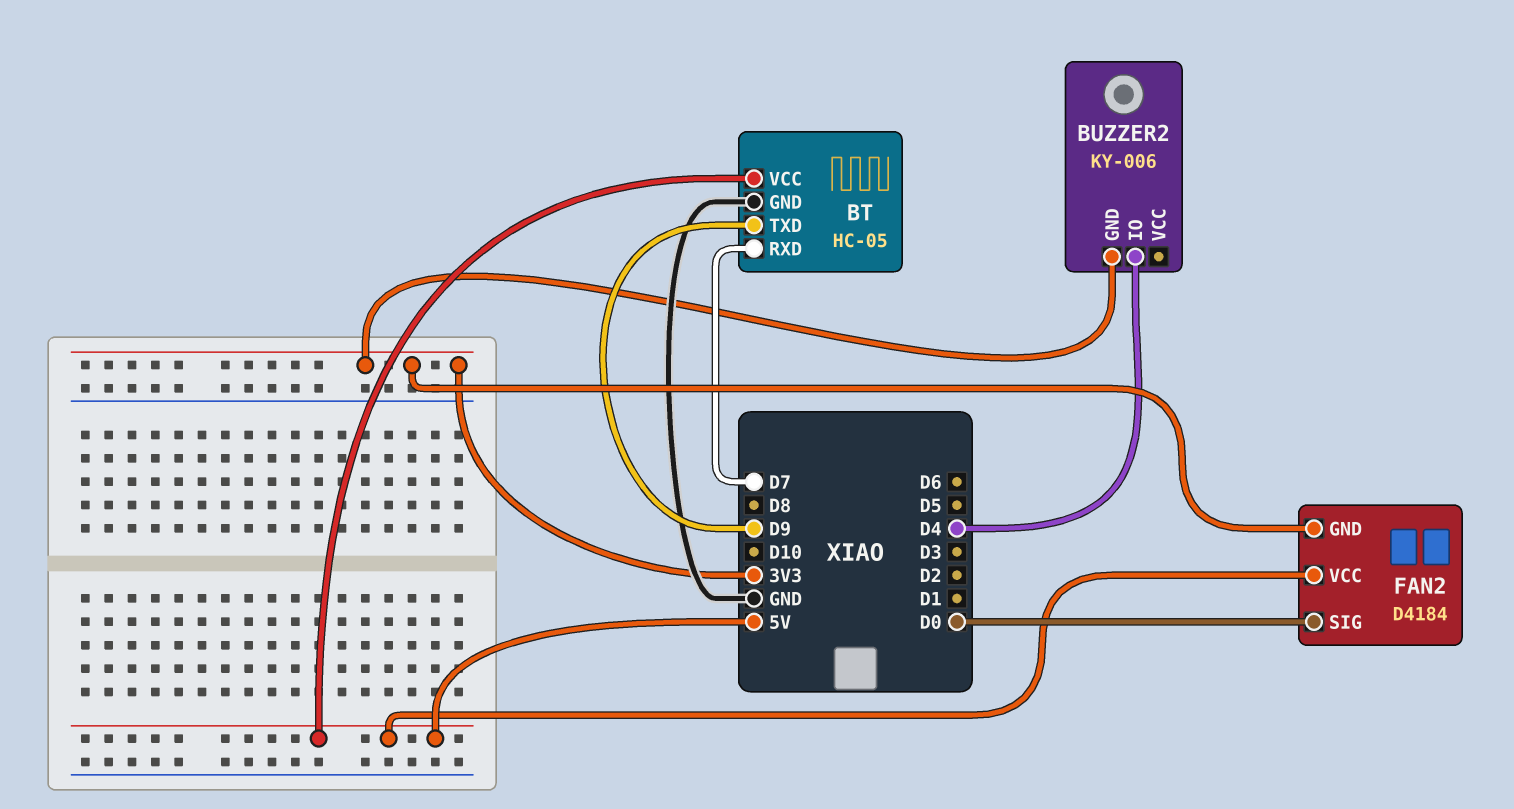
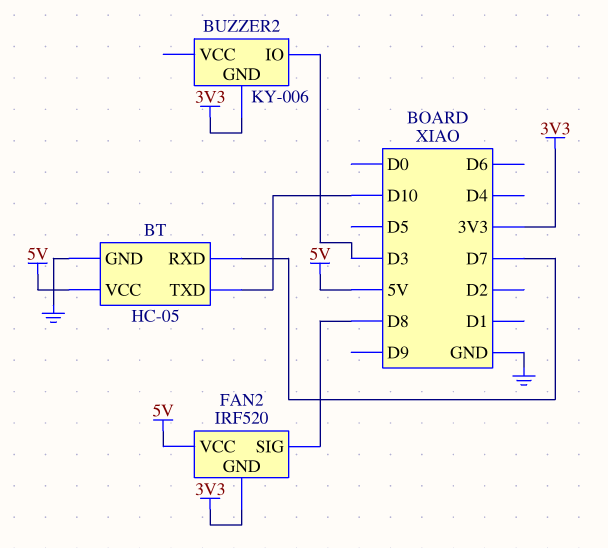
BT pin TXD: D9 -> D10
BUZZER2 pin IO: D4 -> D3
FAN2: D4184 -> IRF520
FAN2 pin SIG: D0 -> D8

